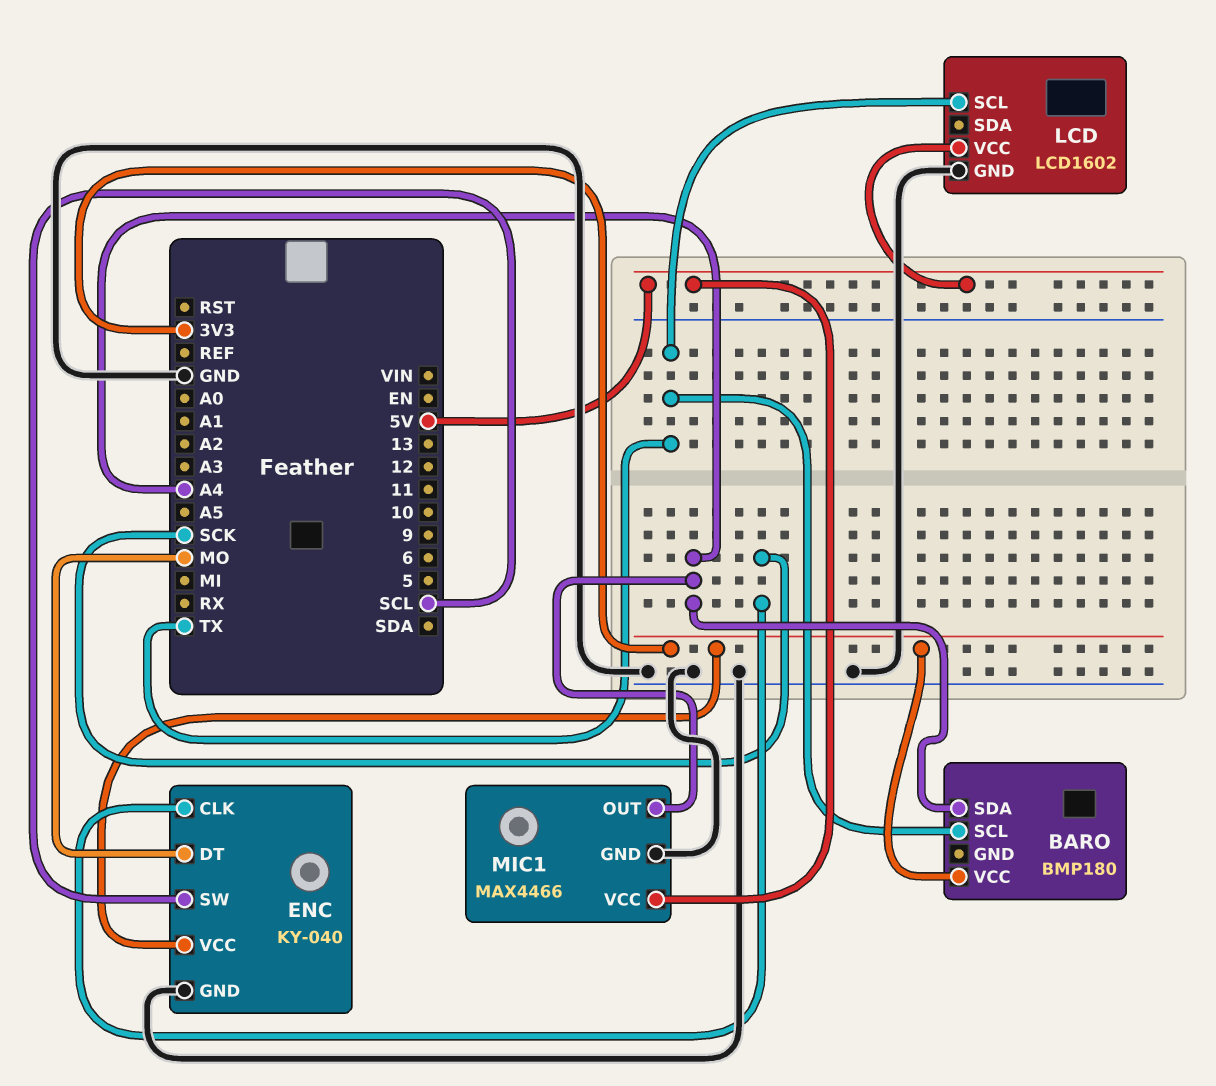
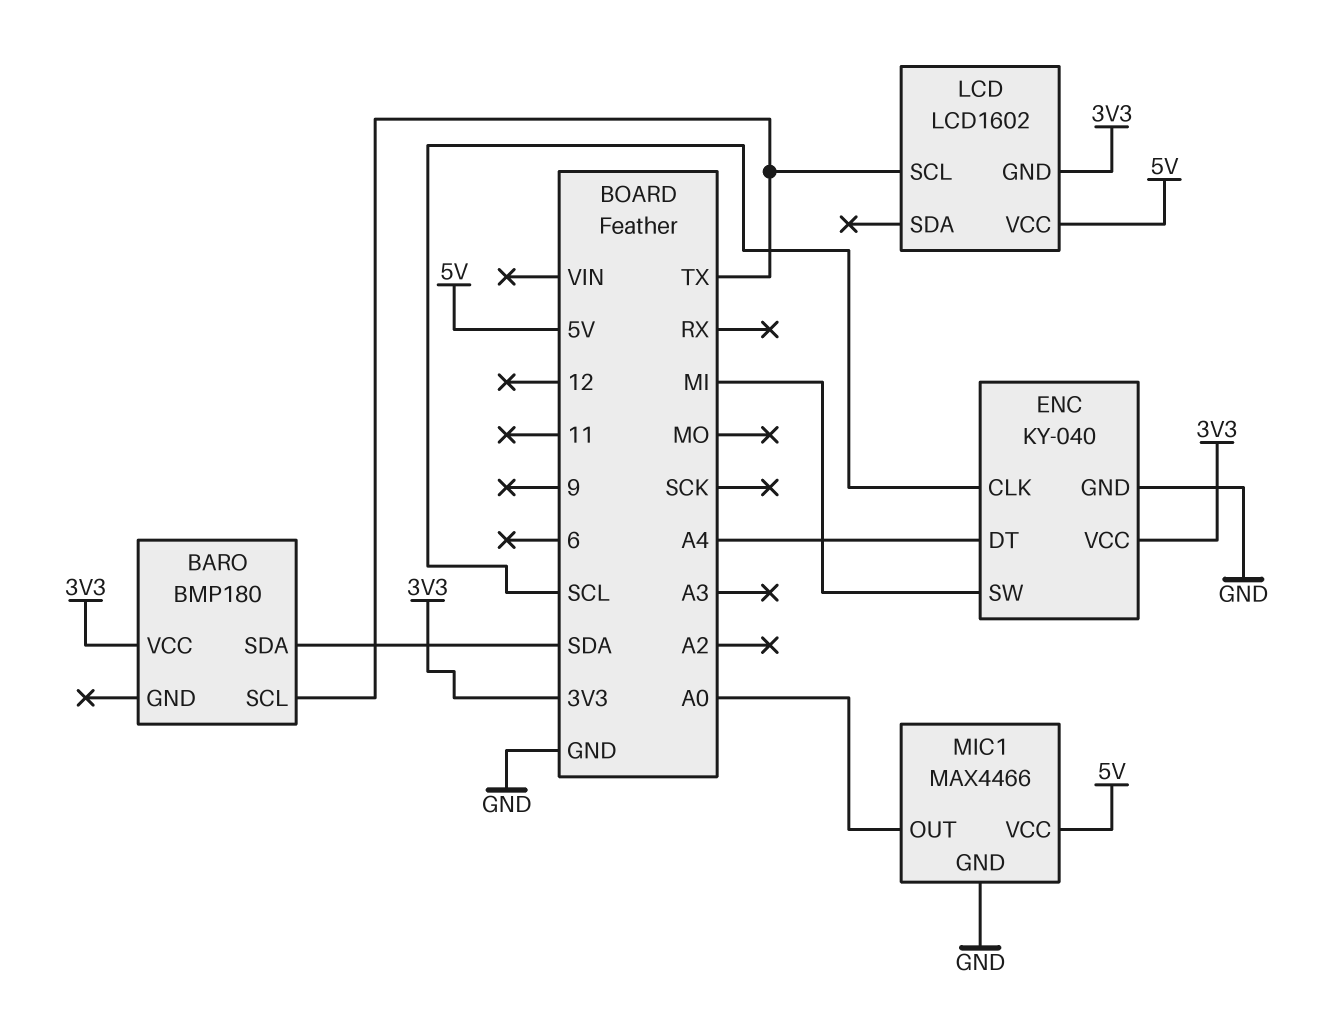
BARO pin SDA: A4 -> SDA
ENC pin CLK: SCK -> SCL
ENC pin DT: MO -> A4
ENC pin SW: SCL -> MI
LCD pin GND: GND -> 3V3
MIC1 pin OUT: A4 -> A0

